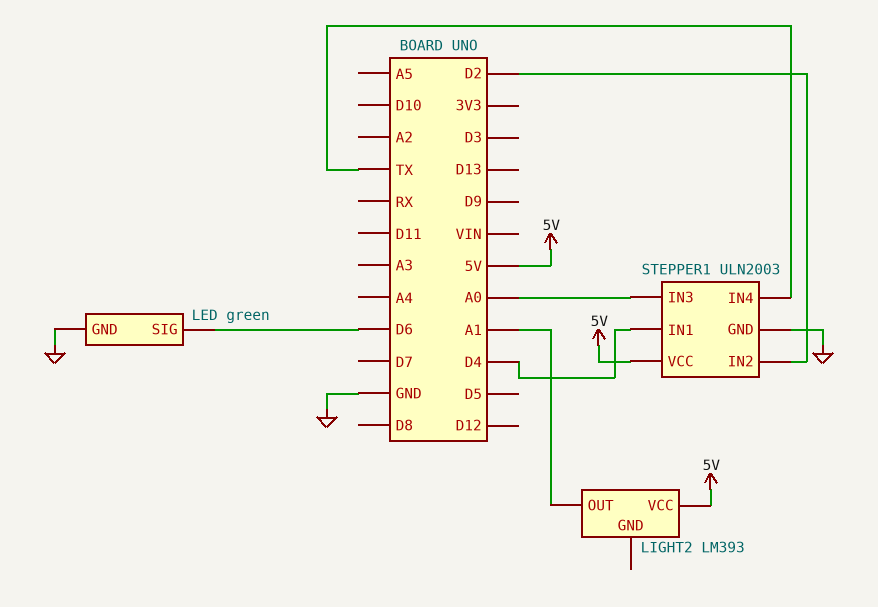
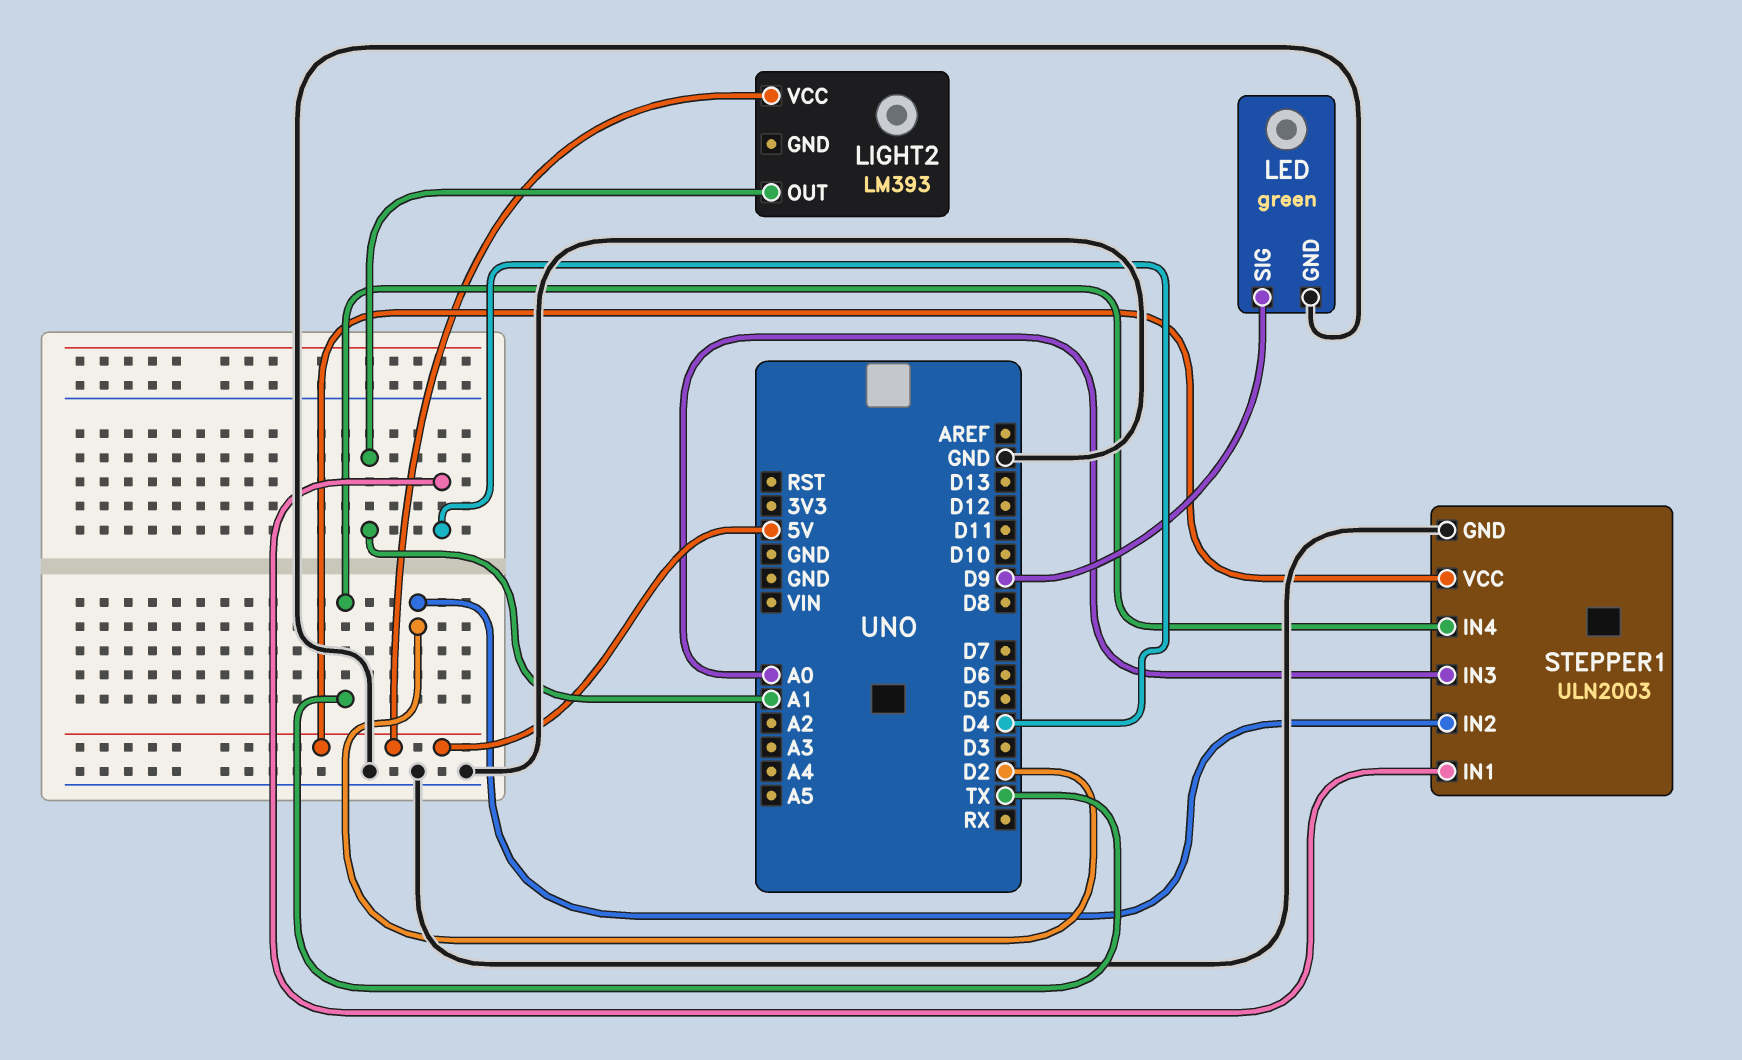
LED pin SIG: D6 -> D9

